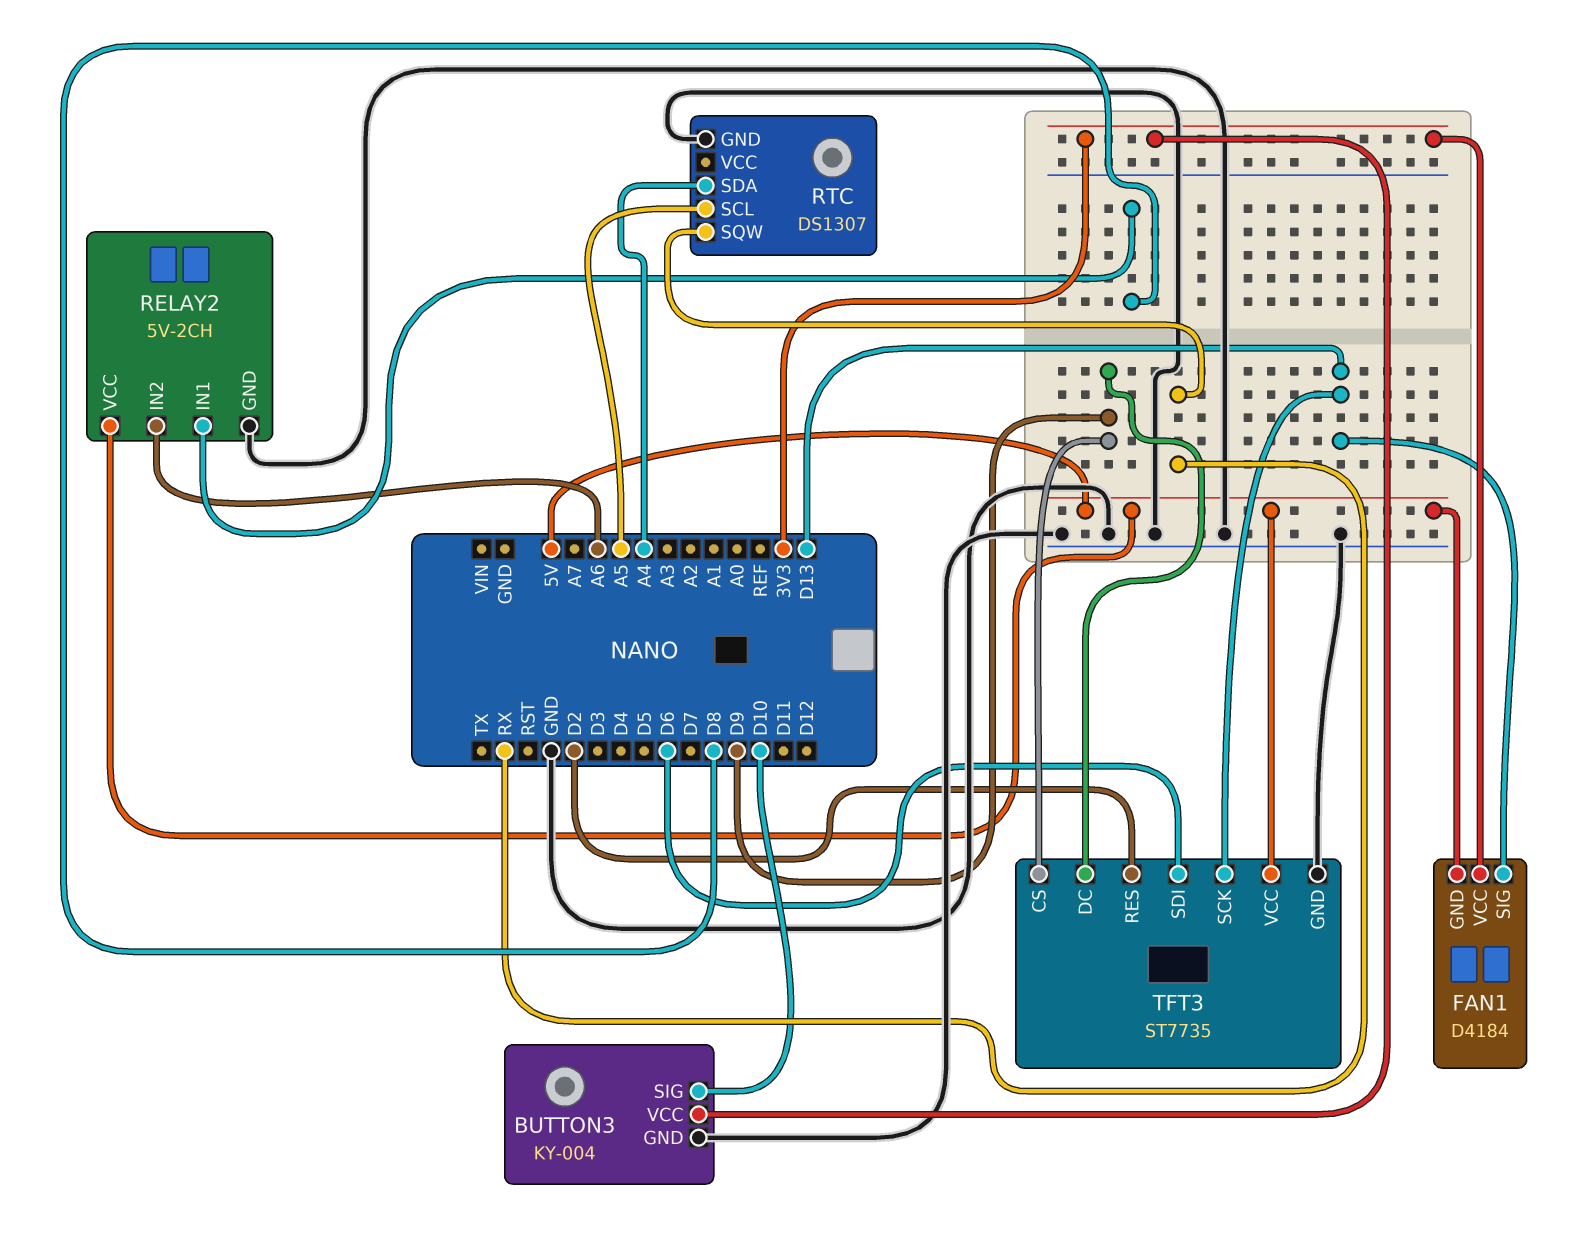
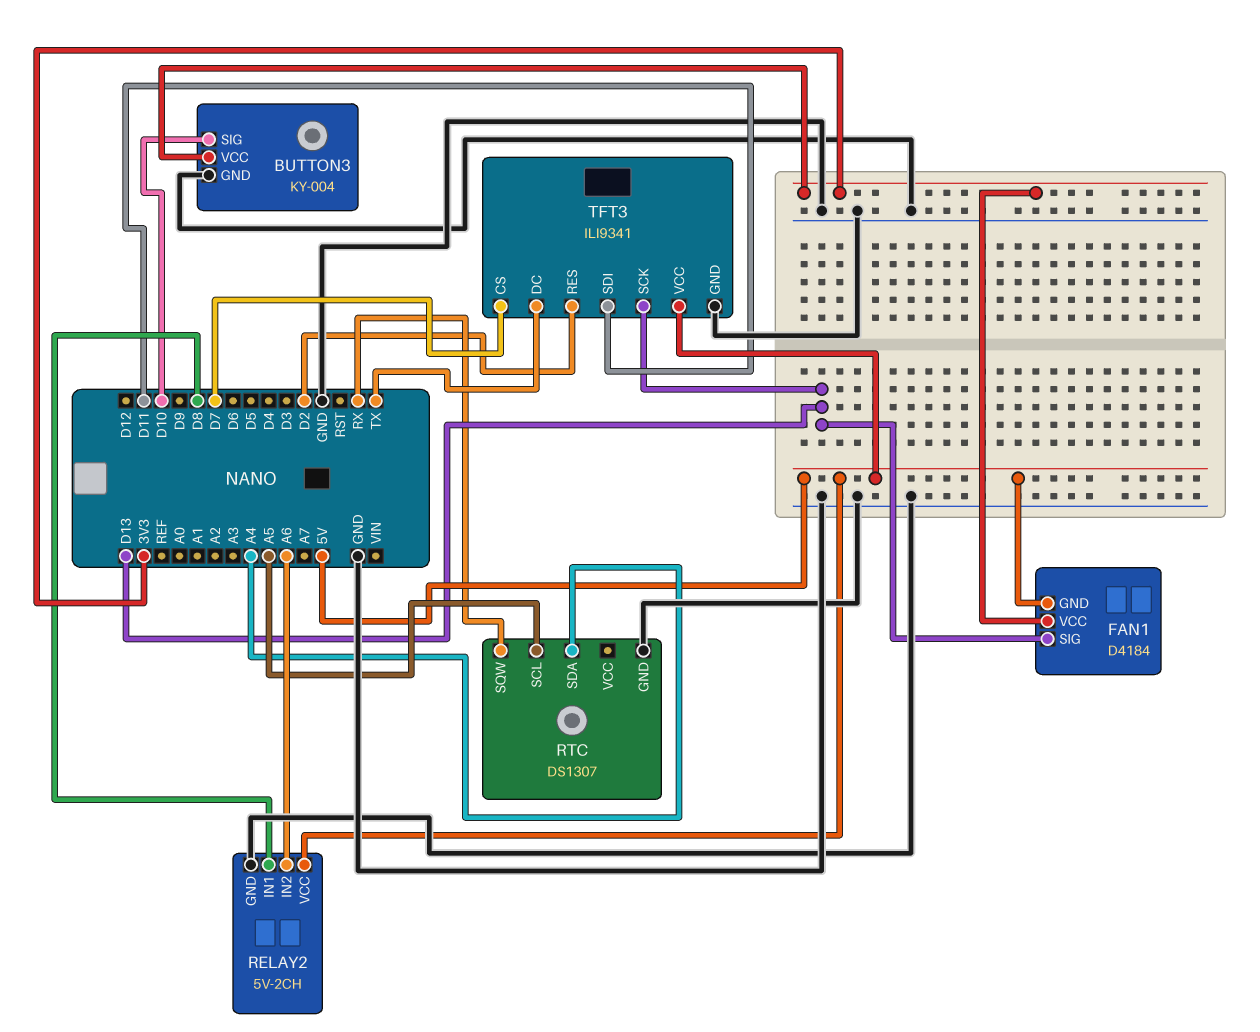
TFT3: ST7735 -> ILI9341
TFT3 pin CS: D9 -> D7
TFT3 pin DC: D9 -> TX
TFT3 pin SDI: D6 -> D11

